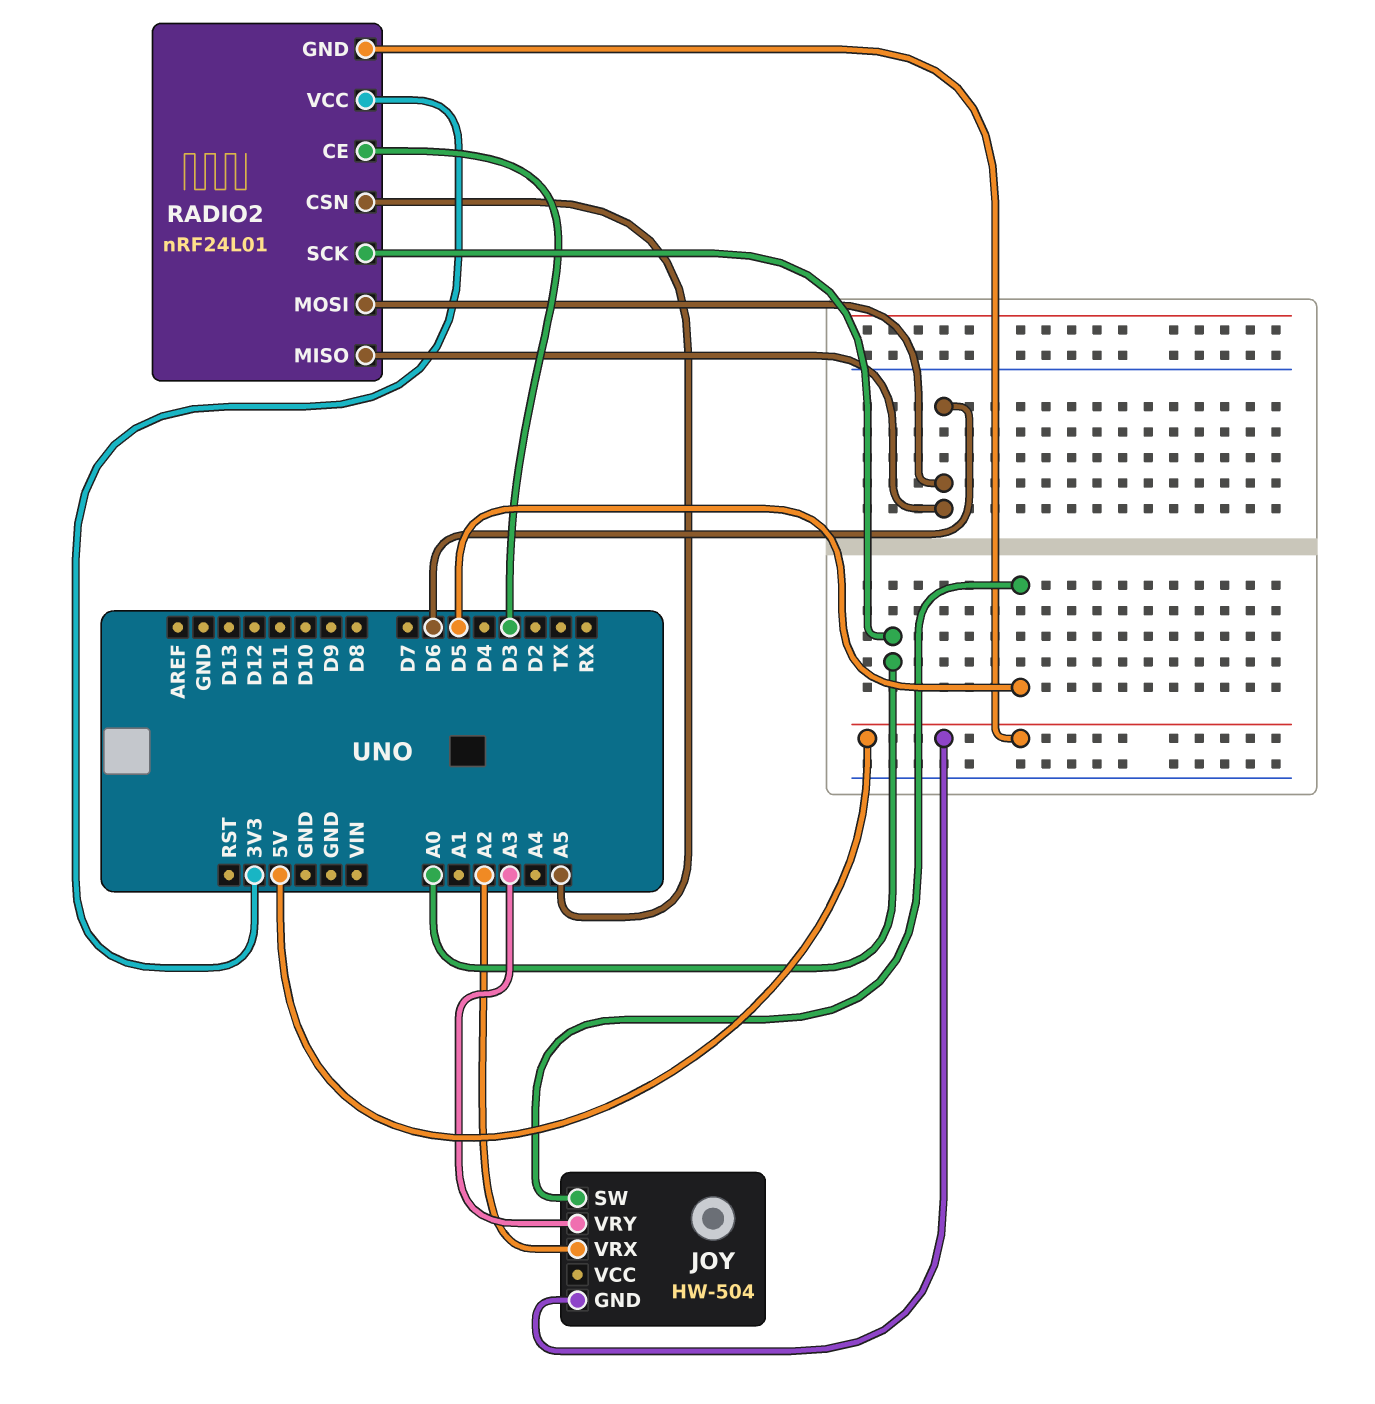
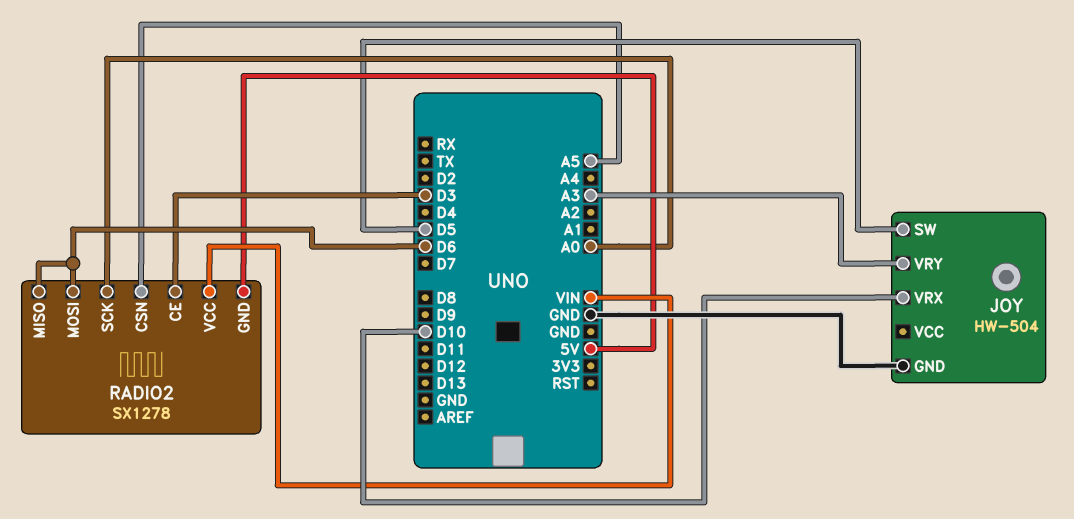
JOY pin GND: 5V -> GND
JOY pin VRX: A2 -> D10
RADIO2: nRF24L01 -> SX1278
RADIO2 pin VCC: 3V3 -> VIN

